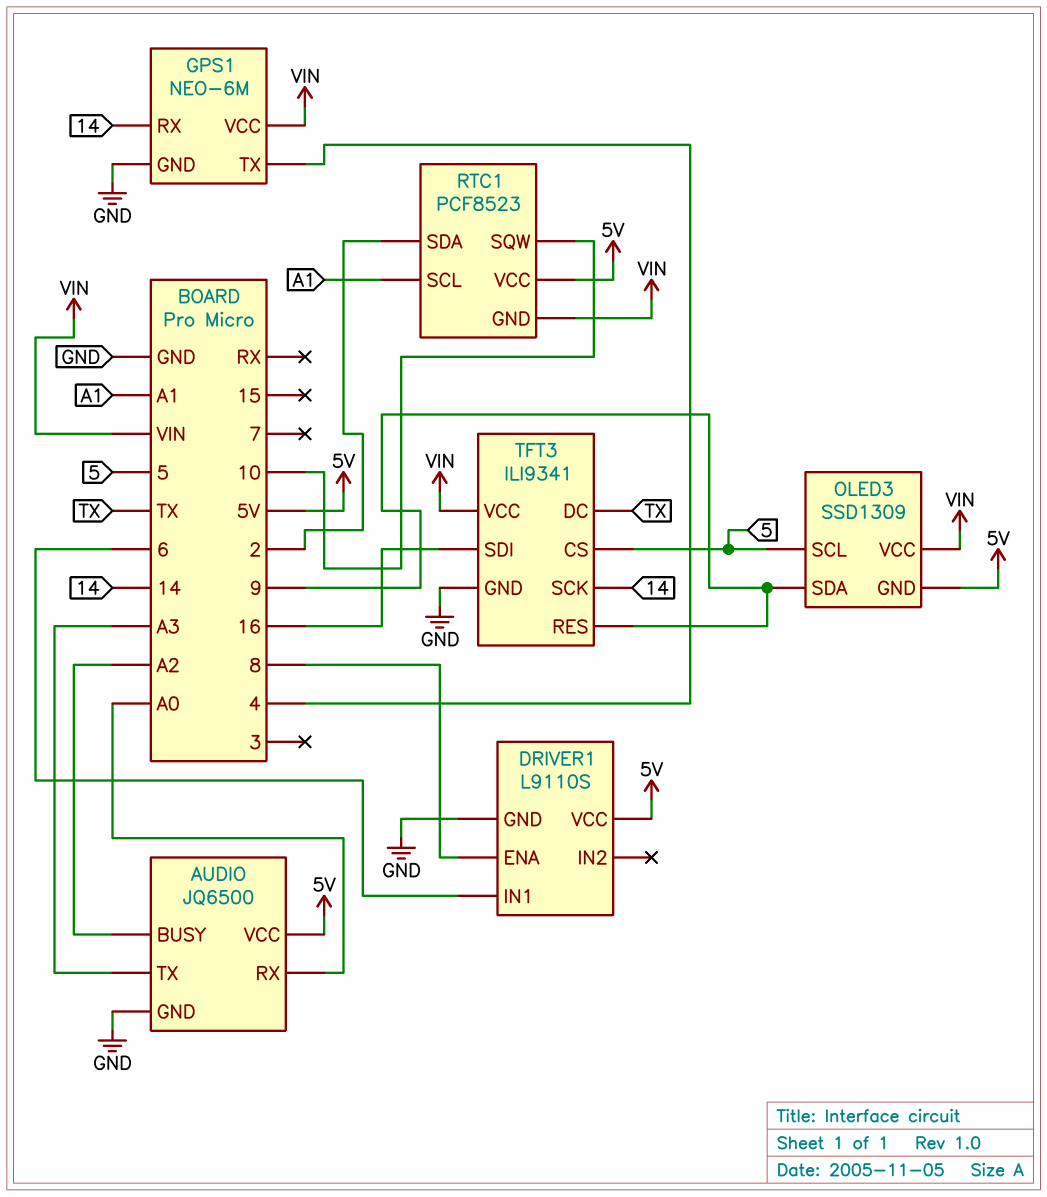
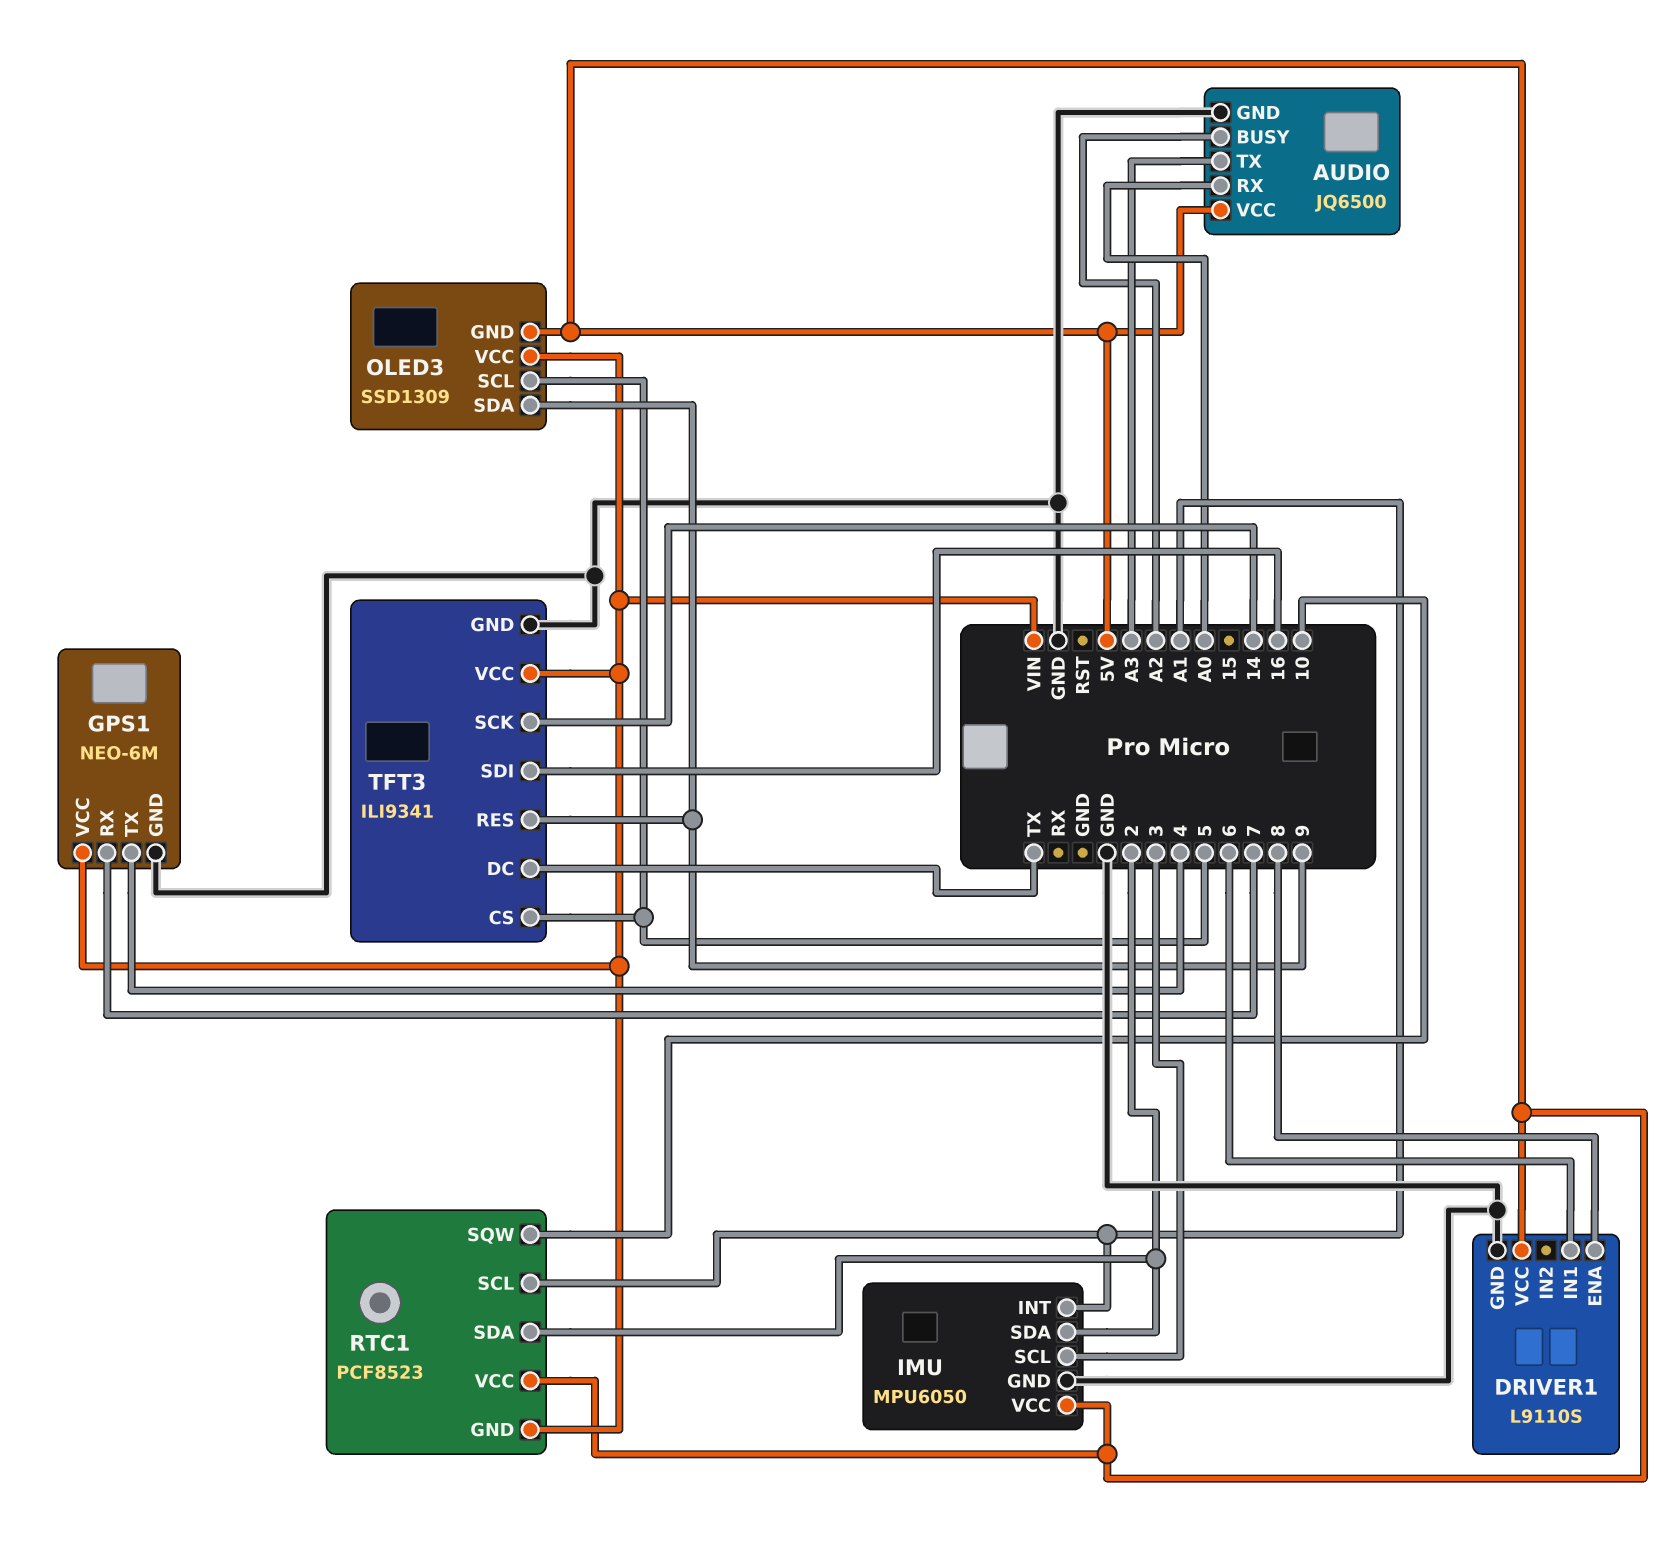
GPS1 pin RX: 14 -> 7
IMU: none -> MPU6050
IMU pin GND: none -> GND
IMU pin INT: none -> A1
IMU pin SCL: none -> 3
IMU pin SDA: none -> 2
IMU pin VCC: none -> 5V

